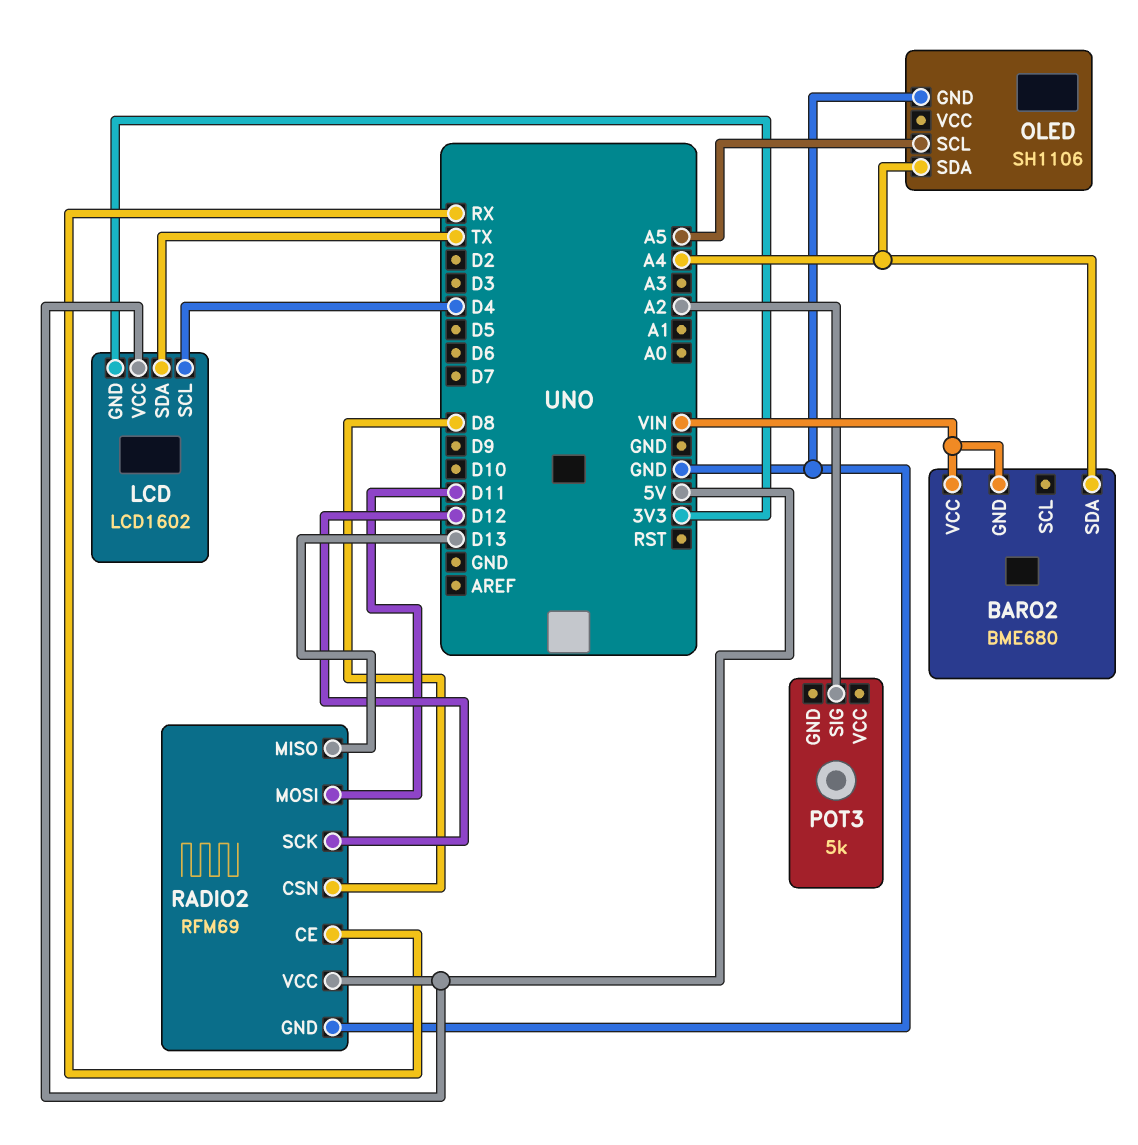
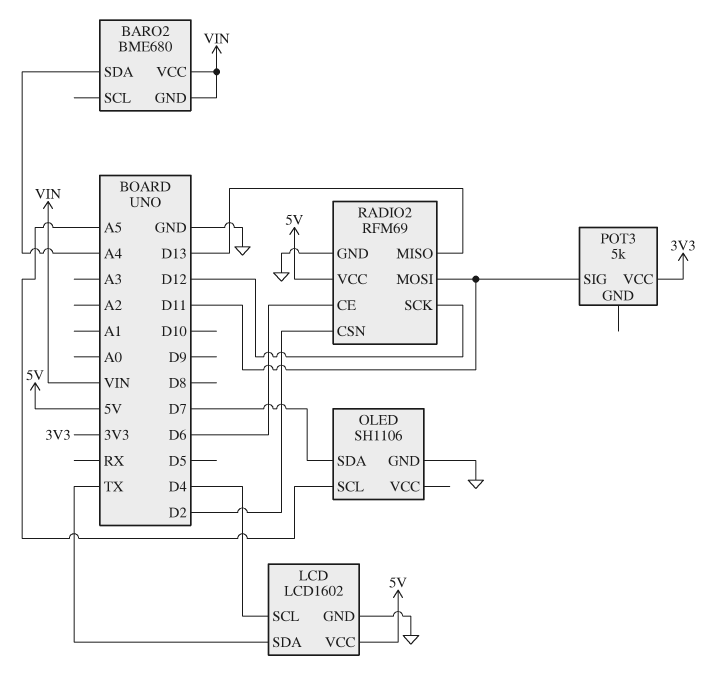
LCD pin GND: 3V3 -> GND
OLED pin SDA: A4 -> D7
POT3 pin SIG: A2 -> D11
POT3 pin VCC: none -> 3V3
RADIO2 pin CE: RX -> D6
RADIO2 pin CSN: D8 -> D2

